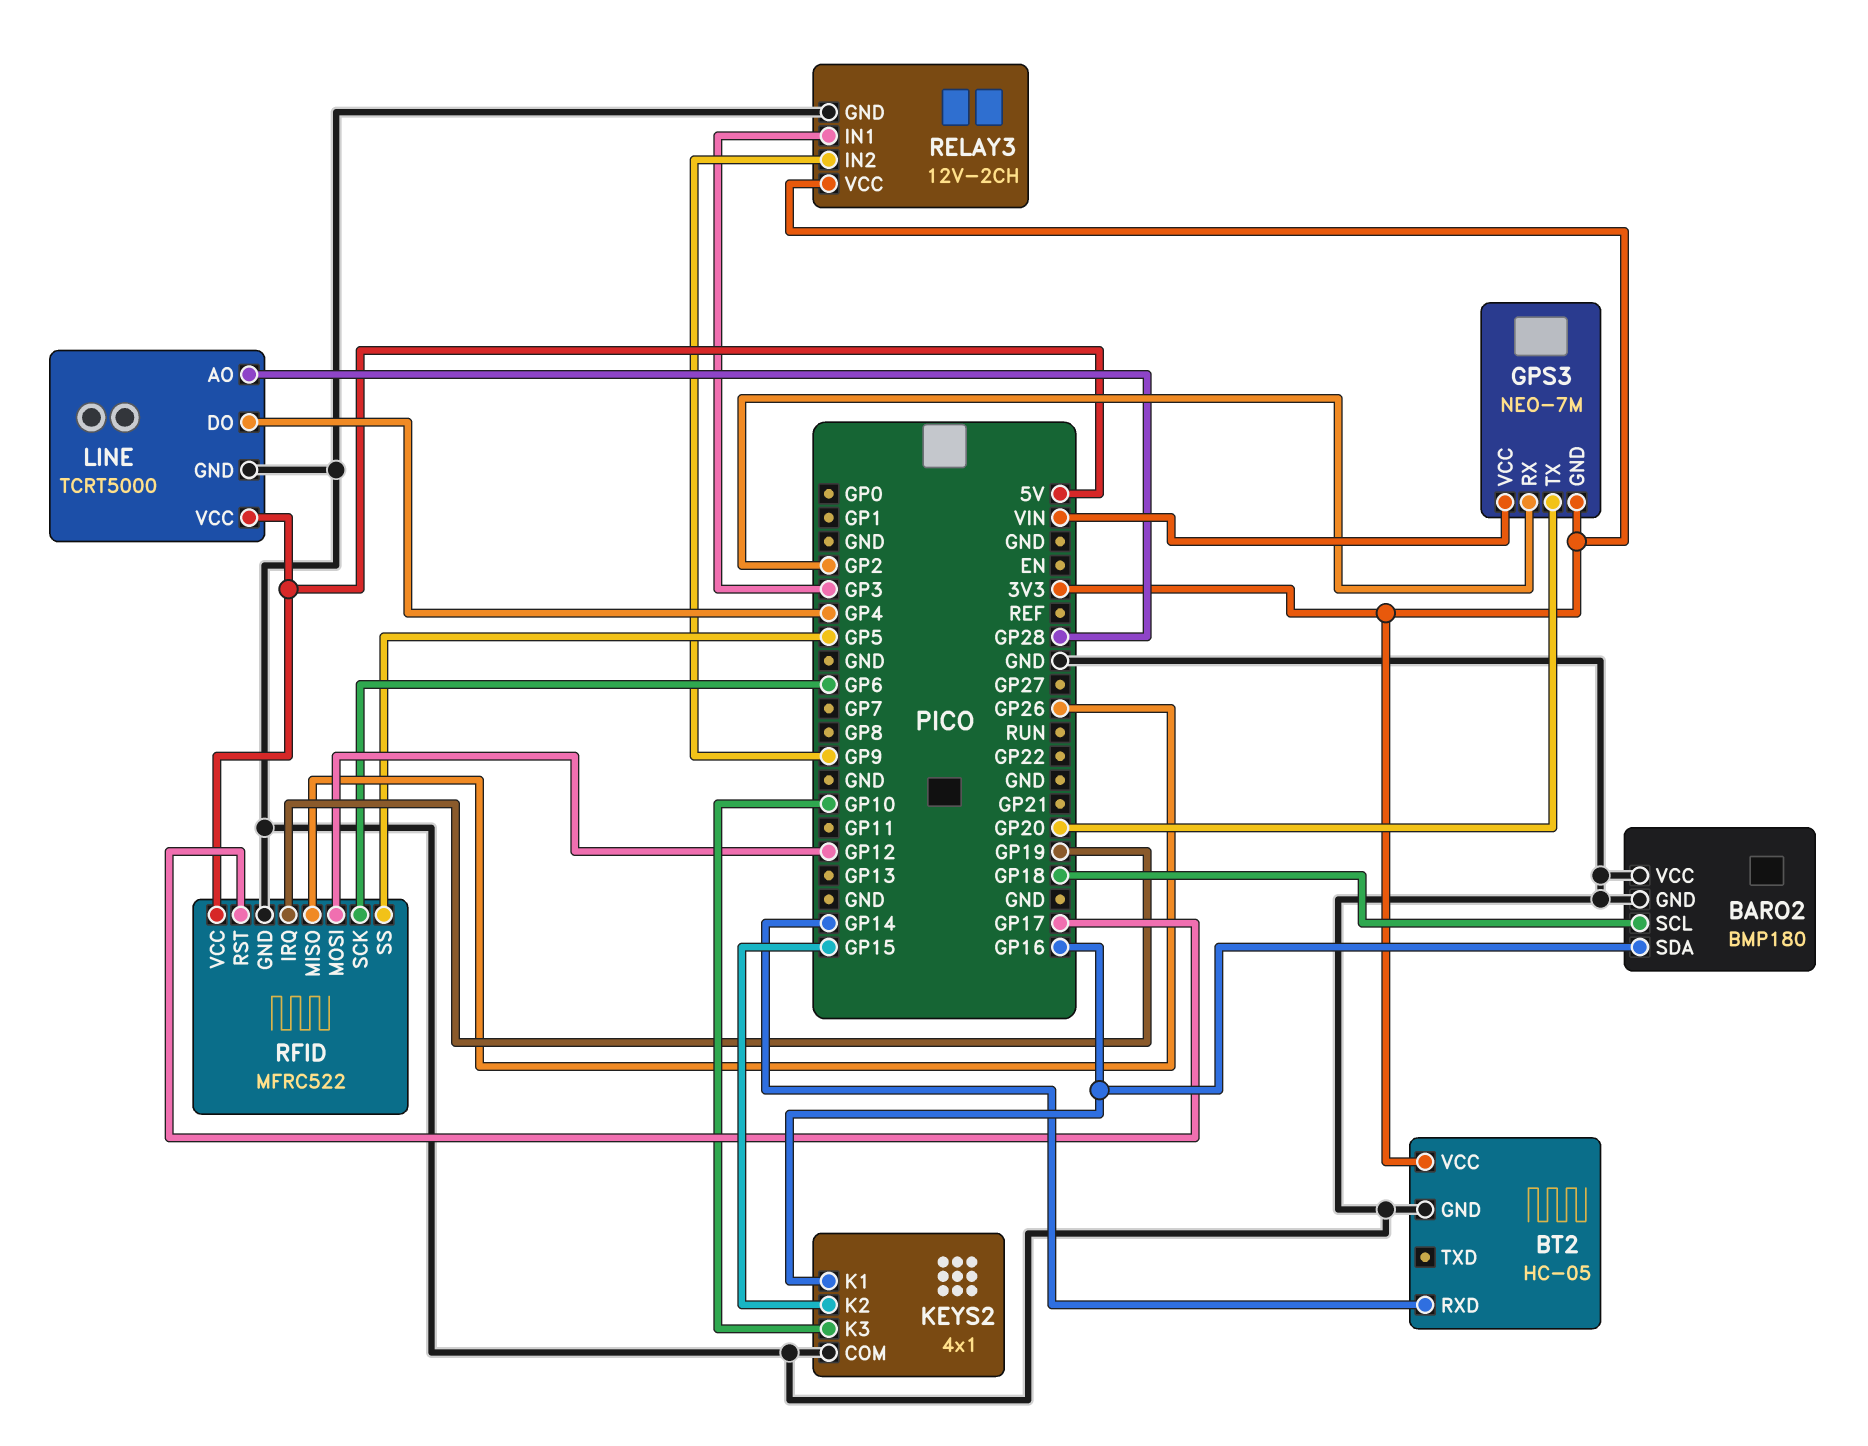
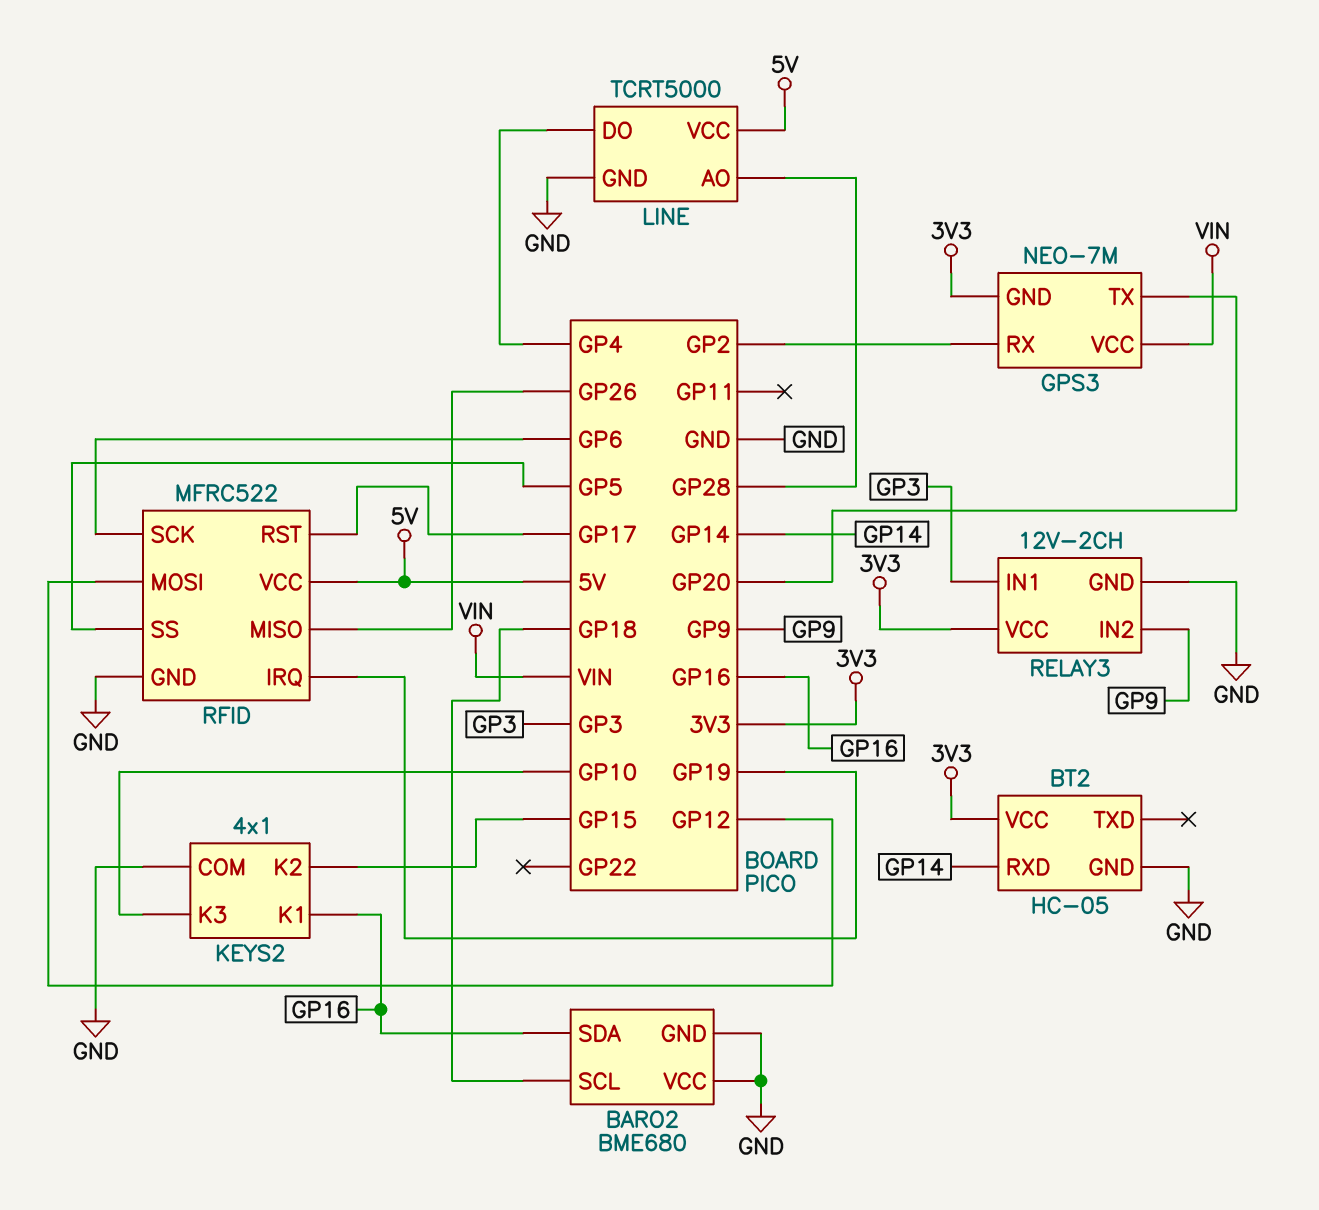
BARO2: BMP180 -> BME680

